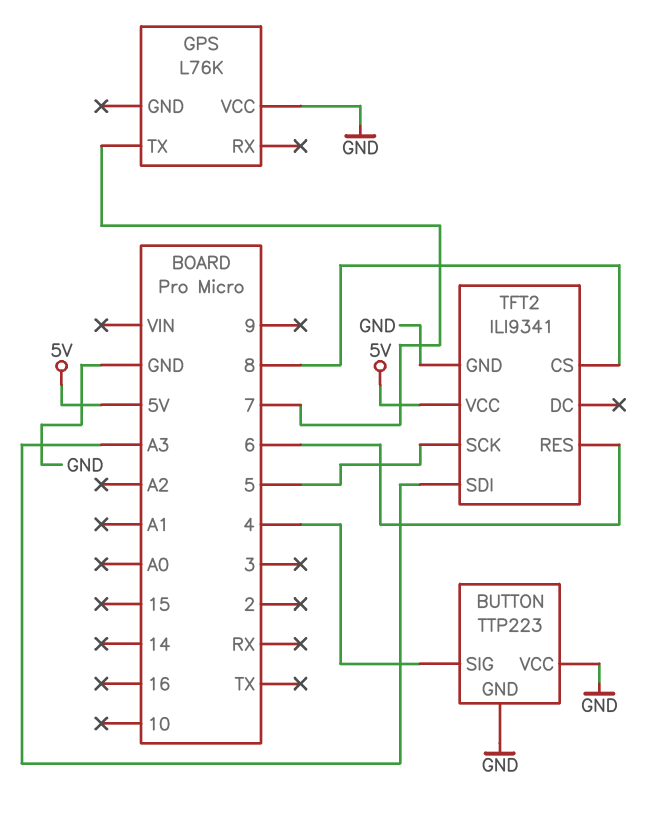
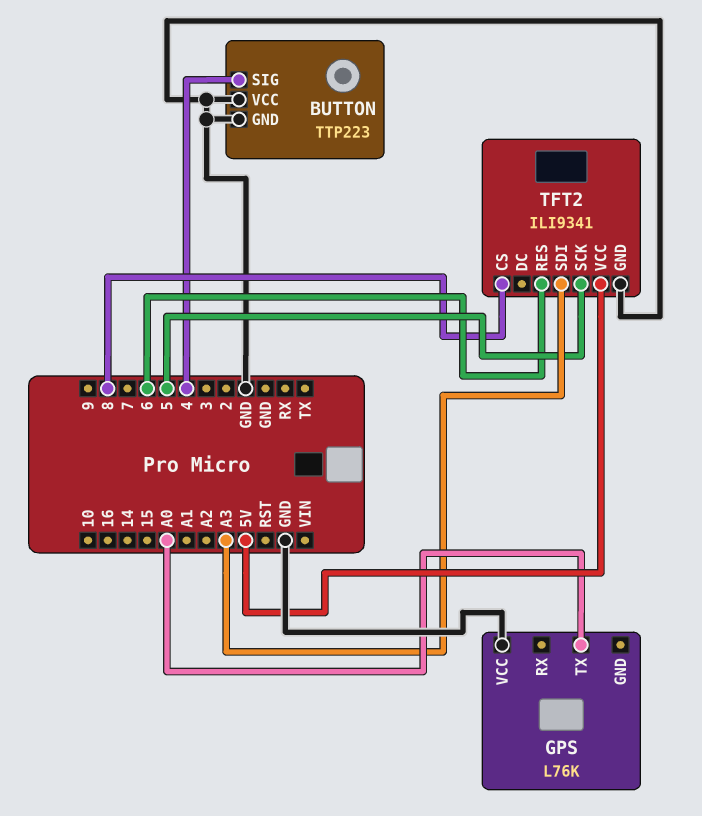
GPS pin TX: 7 -> A0

